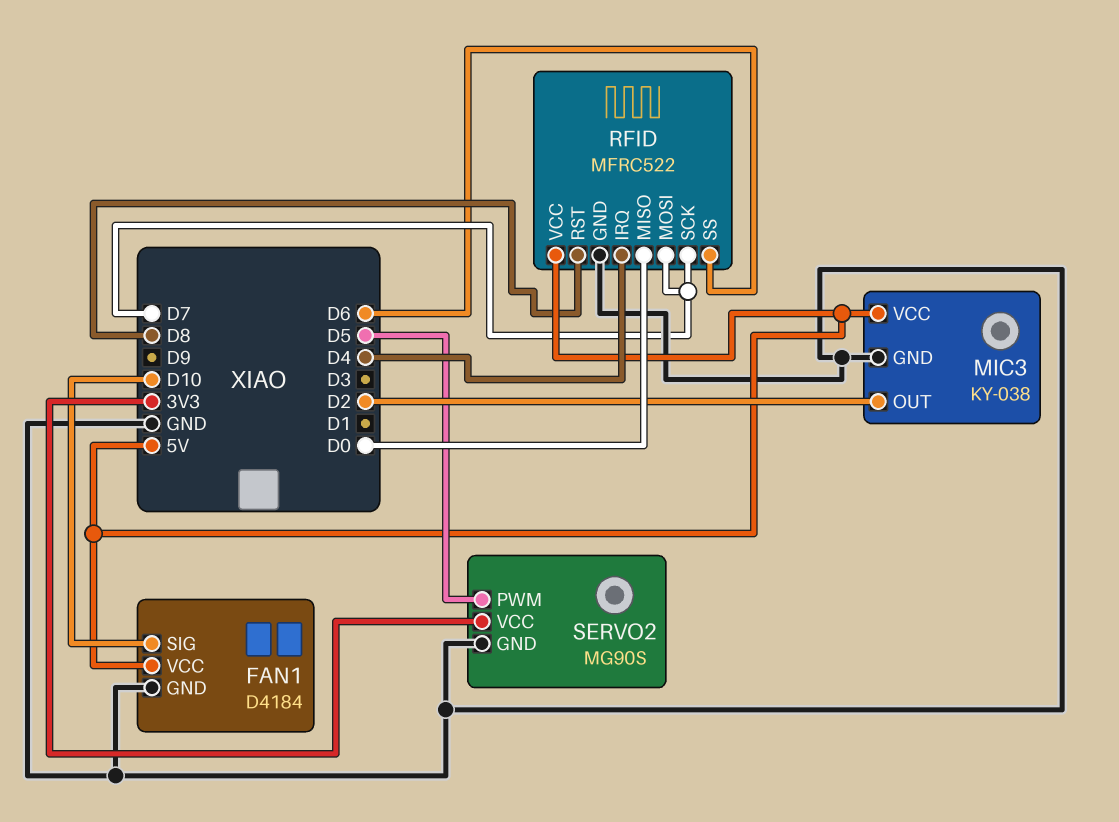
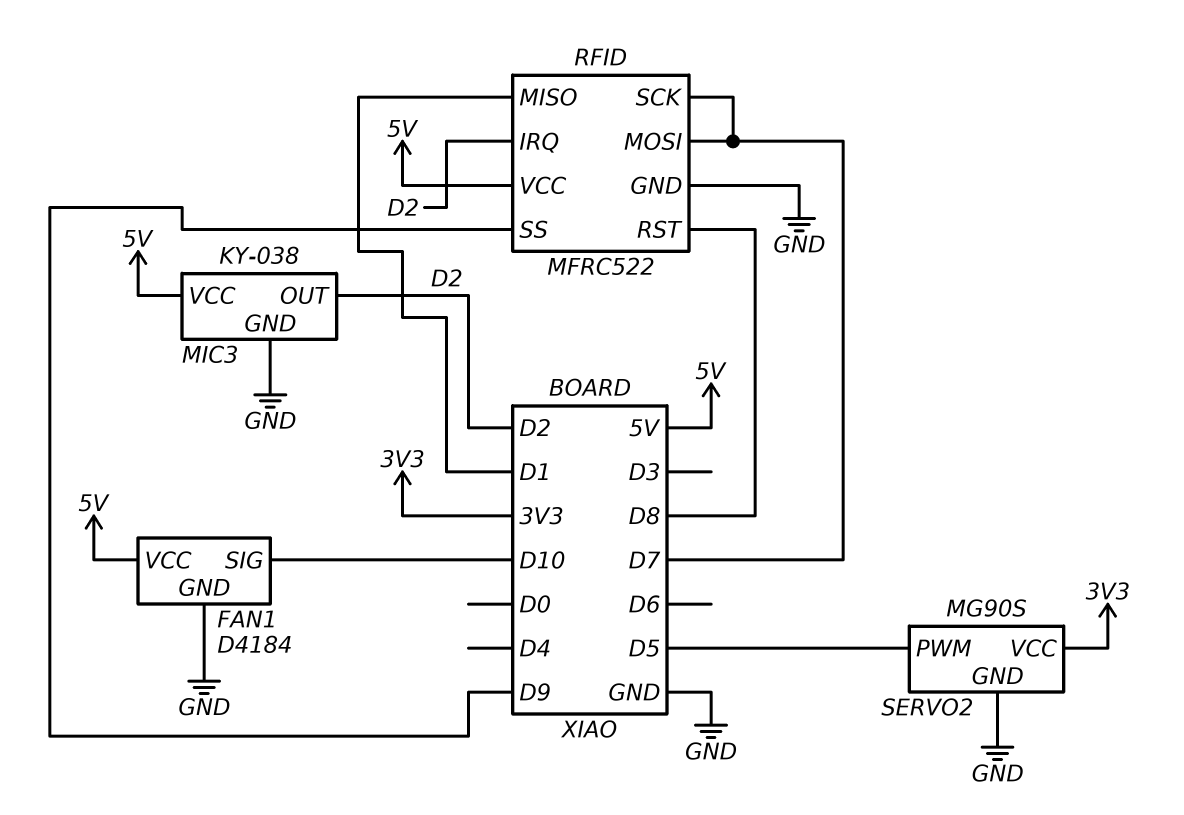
RFID pin IRQ: D4 -> D2
RFID pin MISO: D0 -> D1
RFID pin SS: D6 -> D9

